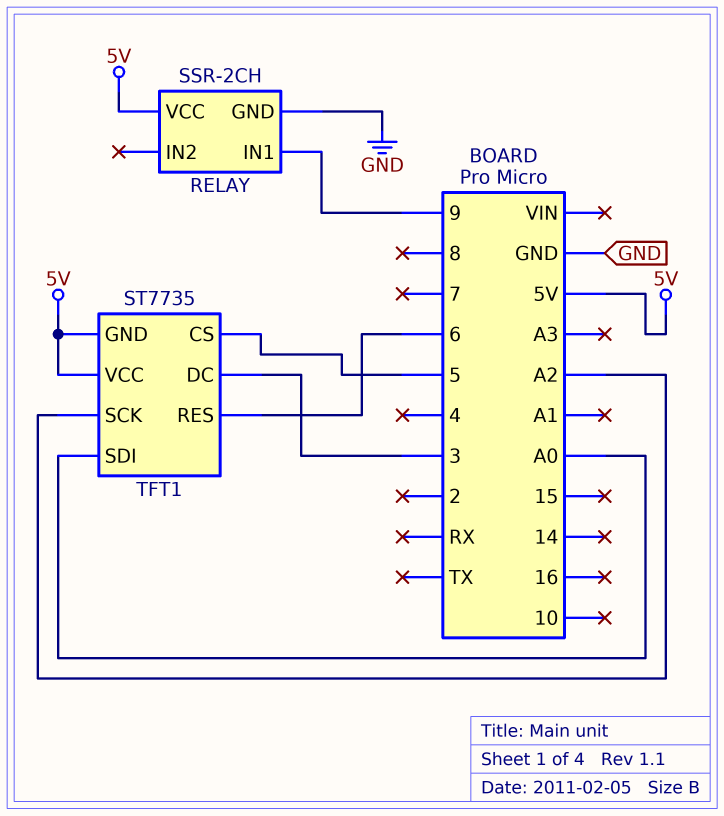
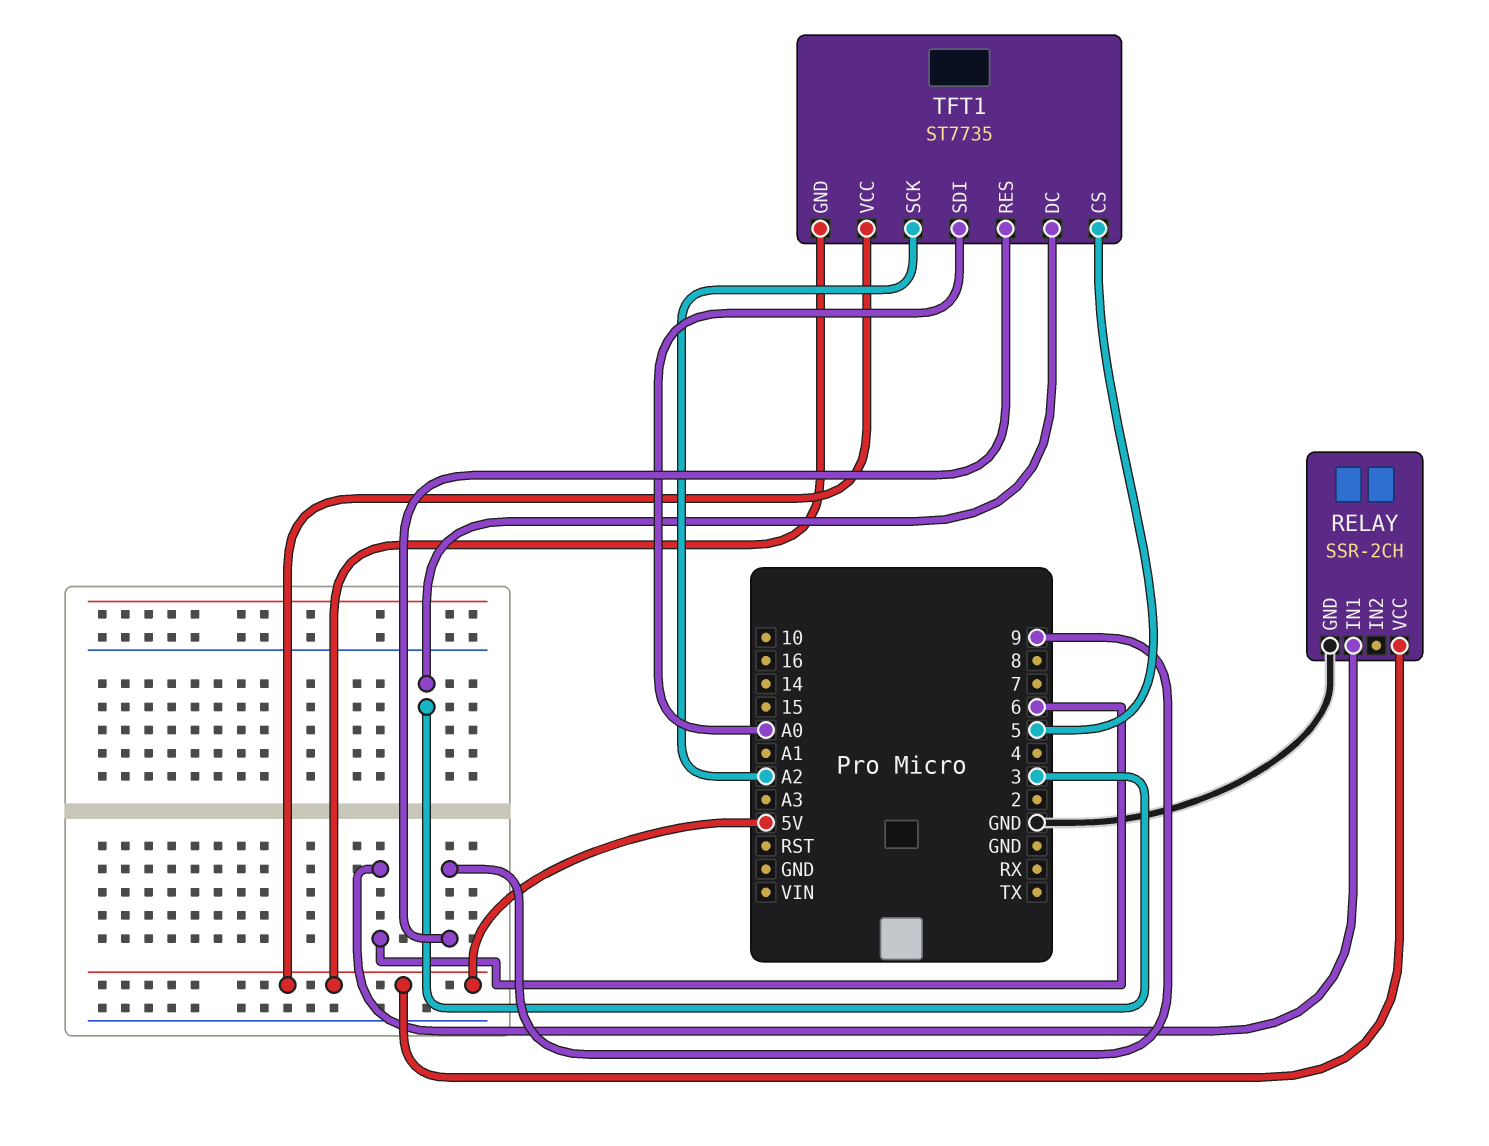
RELAY pin IN1: 9 -> 6
TFT1 pin RES: 6 -> 9

